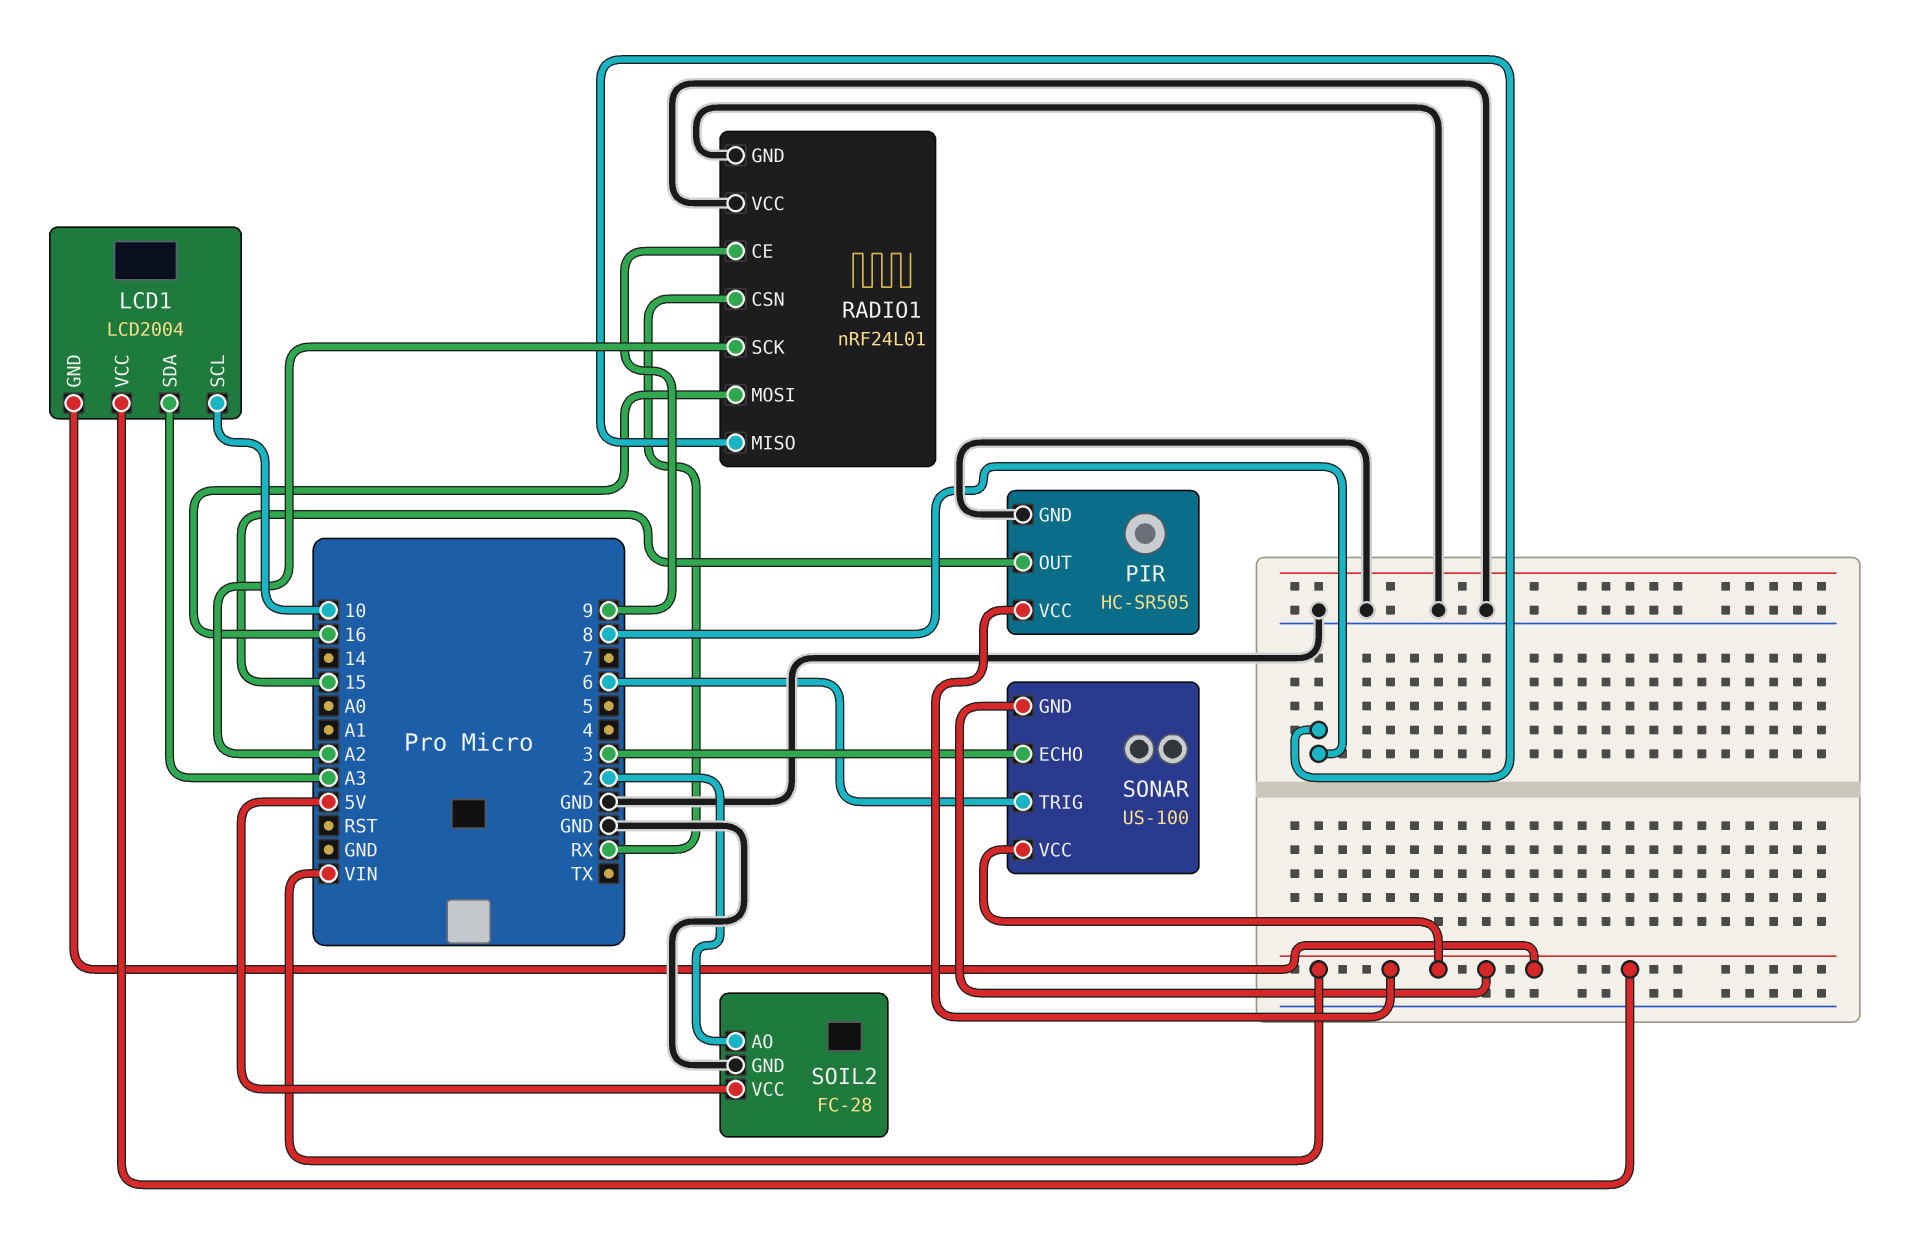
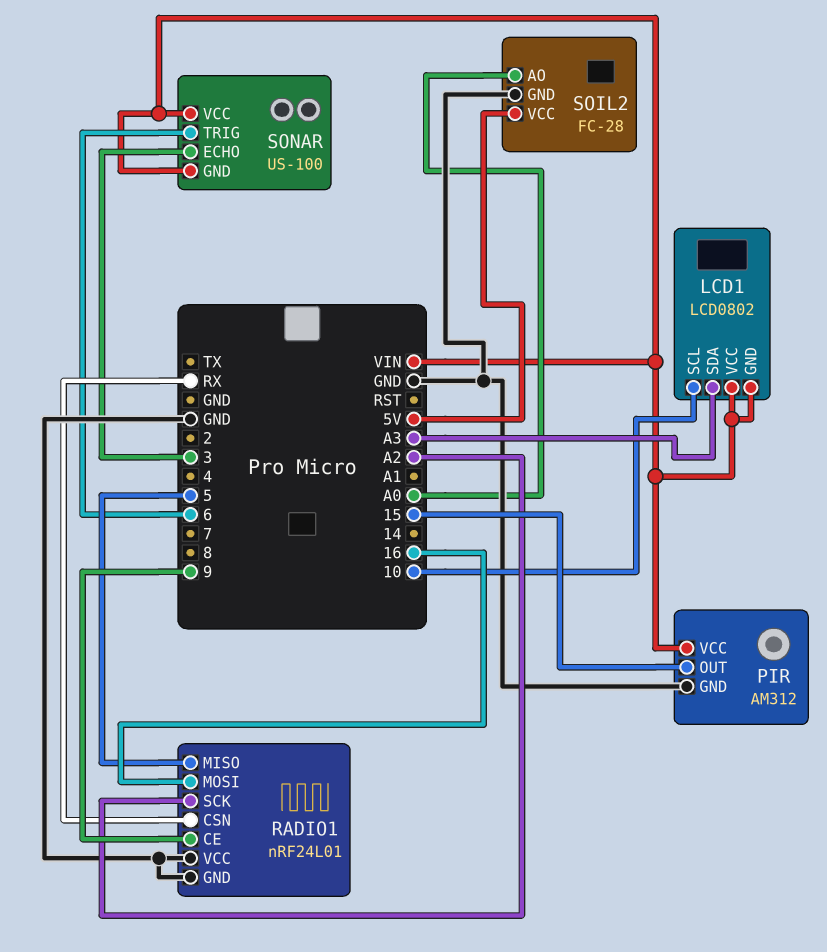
LCD1: LCD2004 -> LCD0802
PIR: HC-SR505 -> AM312
RADIO1 pin MISO: 8 -> 5
SOIL2 pin AO: 2 -> A0

